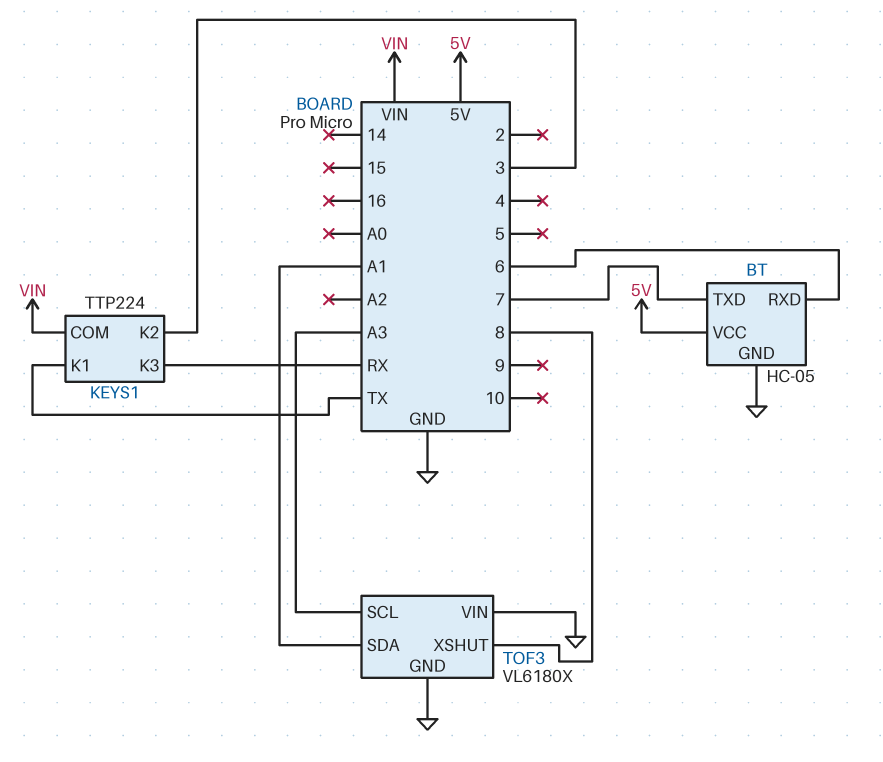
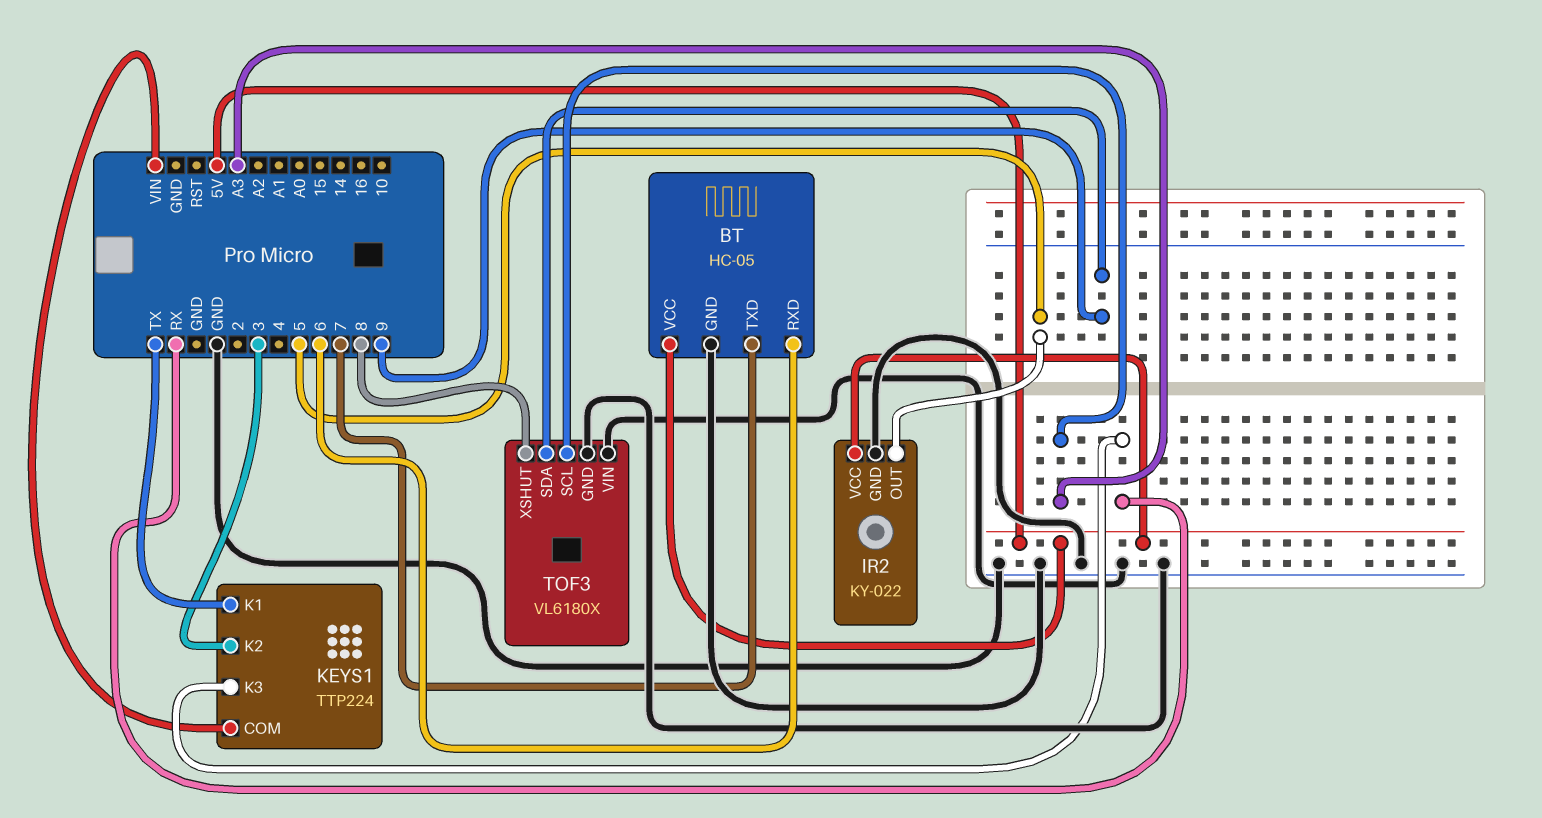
IR2: none -> KY-022
IR2 pin GND: none -> GND
IR2 pin OUT: none -> 5
IR2 pin VCC: none -> 5V
TOF3 pin SDA: A1 -> 9

